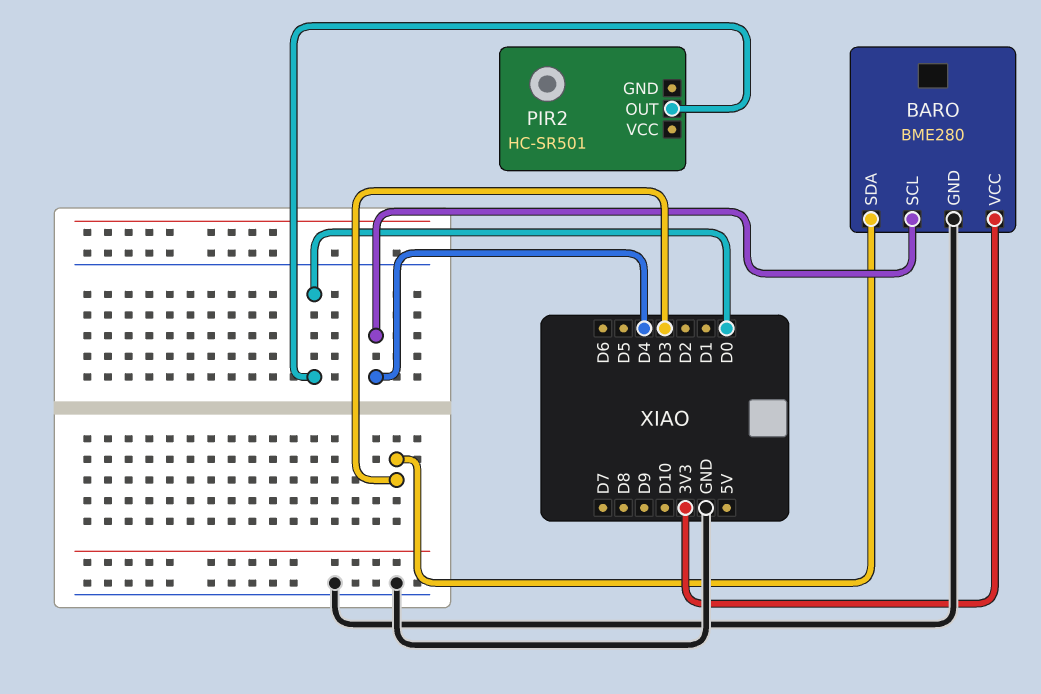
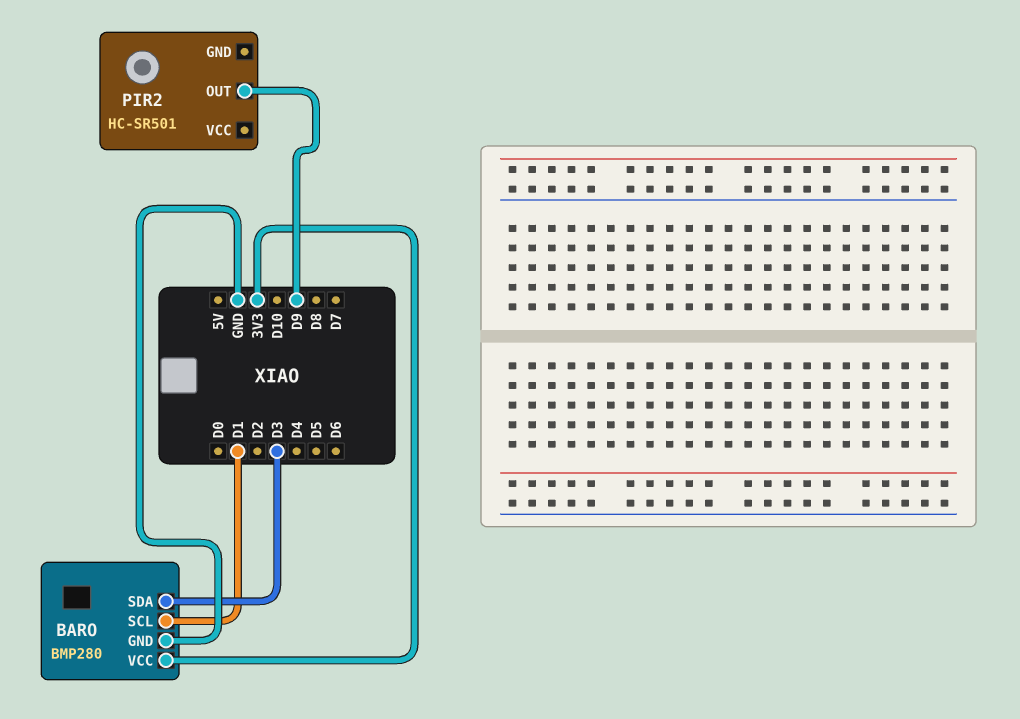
BARO: BME280 -> BMP280
BARO pin SCL: D4 -> D1
PIR2 pin OUT: D0 -> D9

